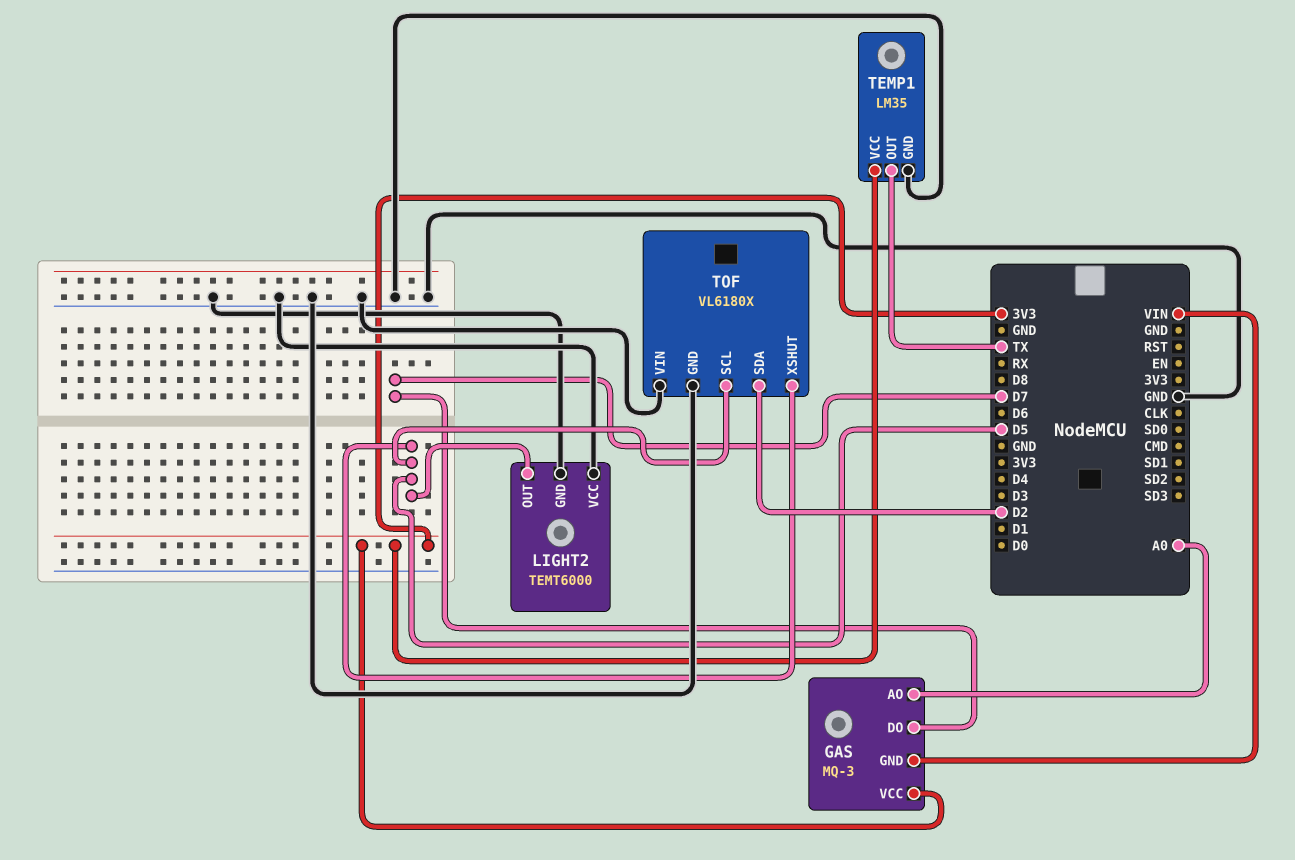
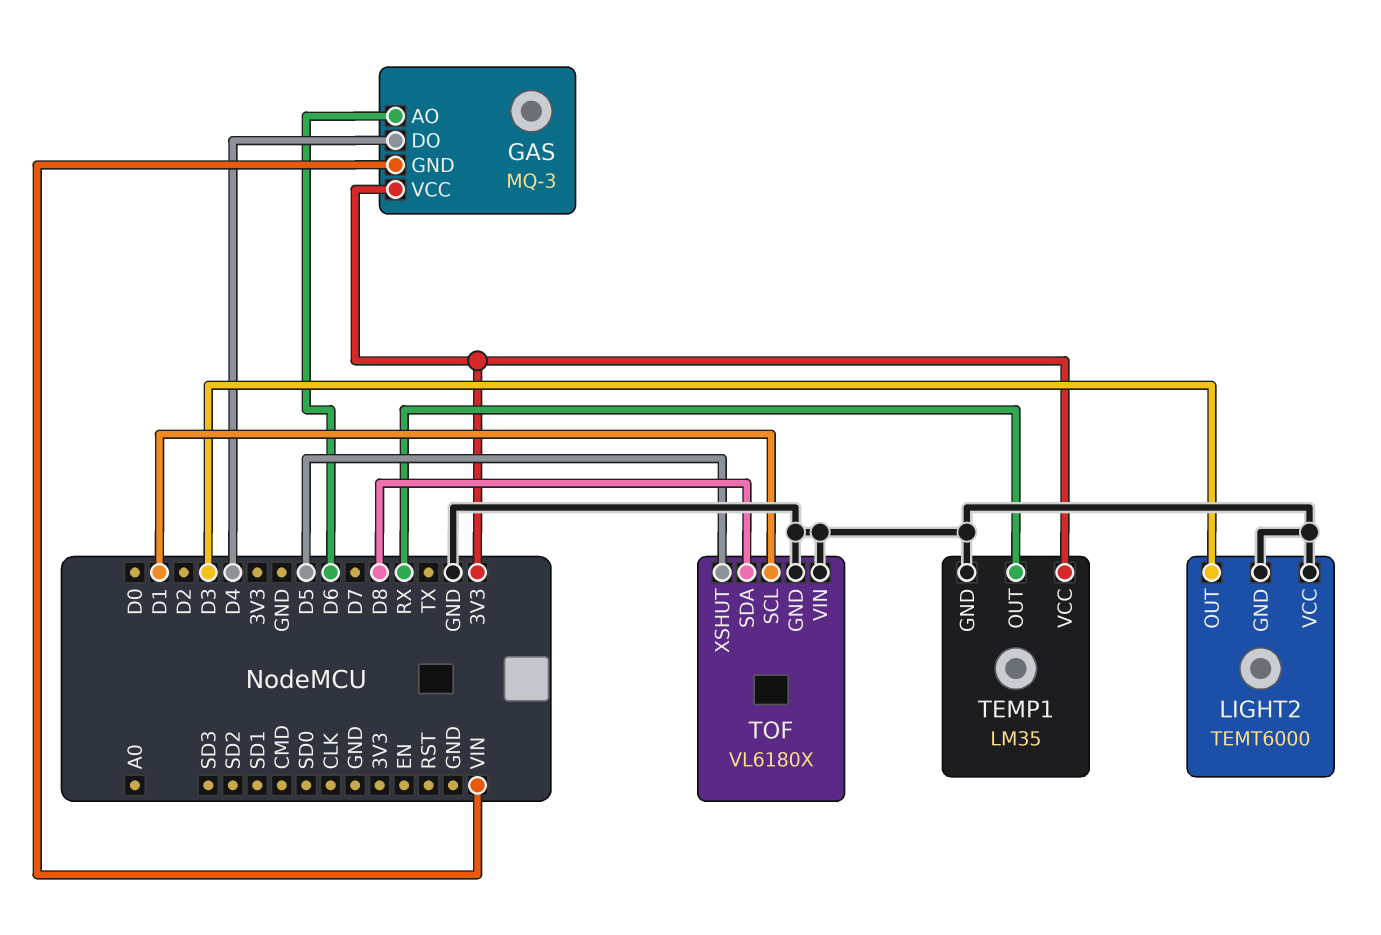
GAS pin AO: A0 -> D6
GAS pin DO: D7 -> D4
LIGHT2 pin OUT: D5 -> D3
TEMP1 pin OUT: TX -> RX
TOF pin SCL: D5 -> D1
TOF pin SDA: D2 -> D8

